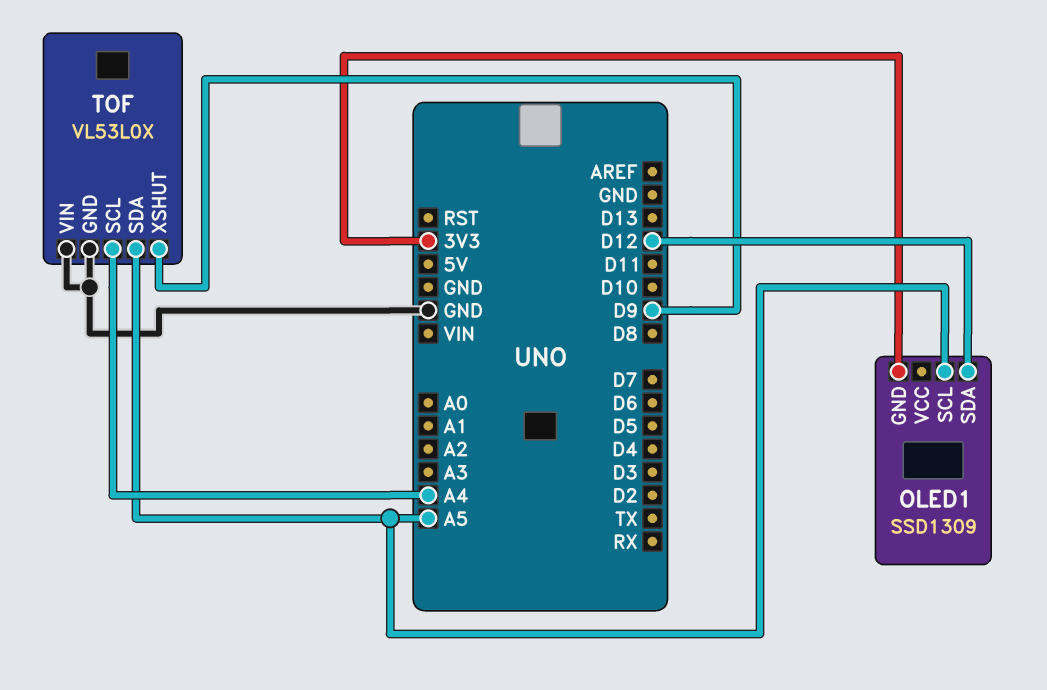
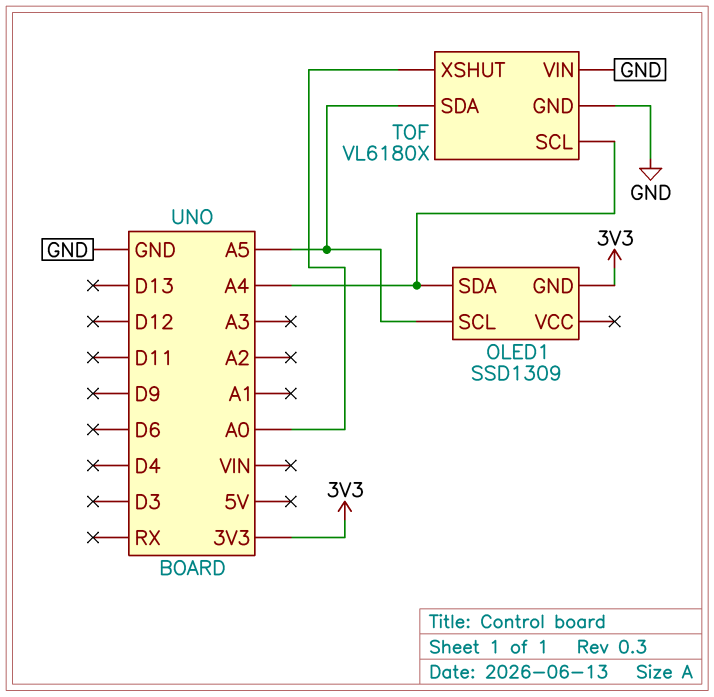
OLED1 pin SDA: D12 -> A4
TOF: VL53L0X -> VL6180X
TOF pin XSHUT: D9 -> A0

